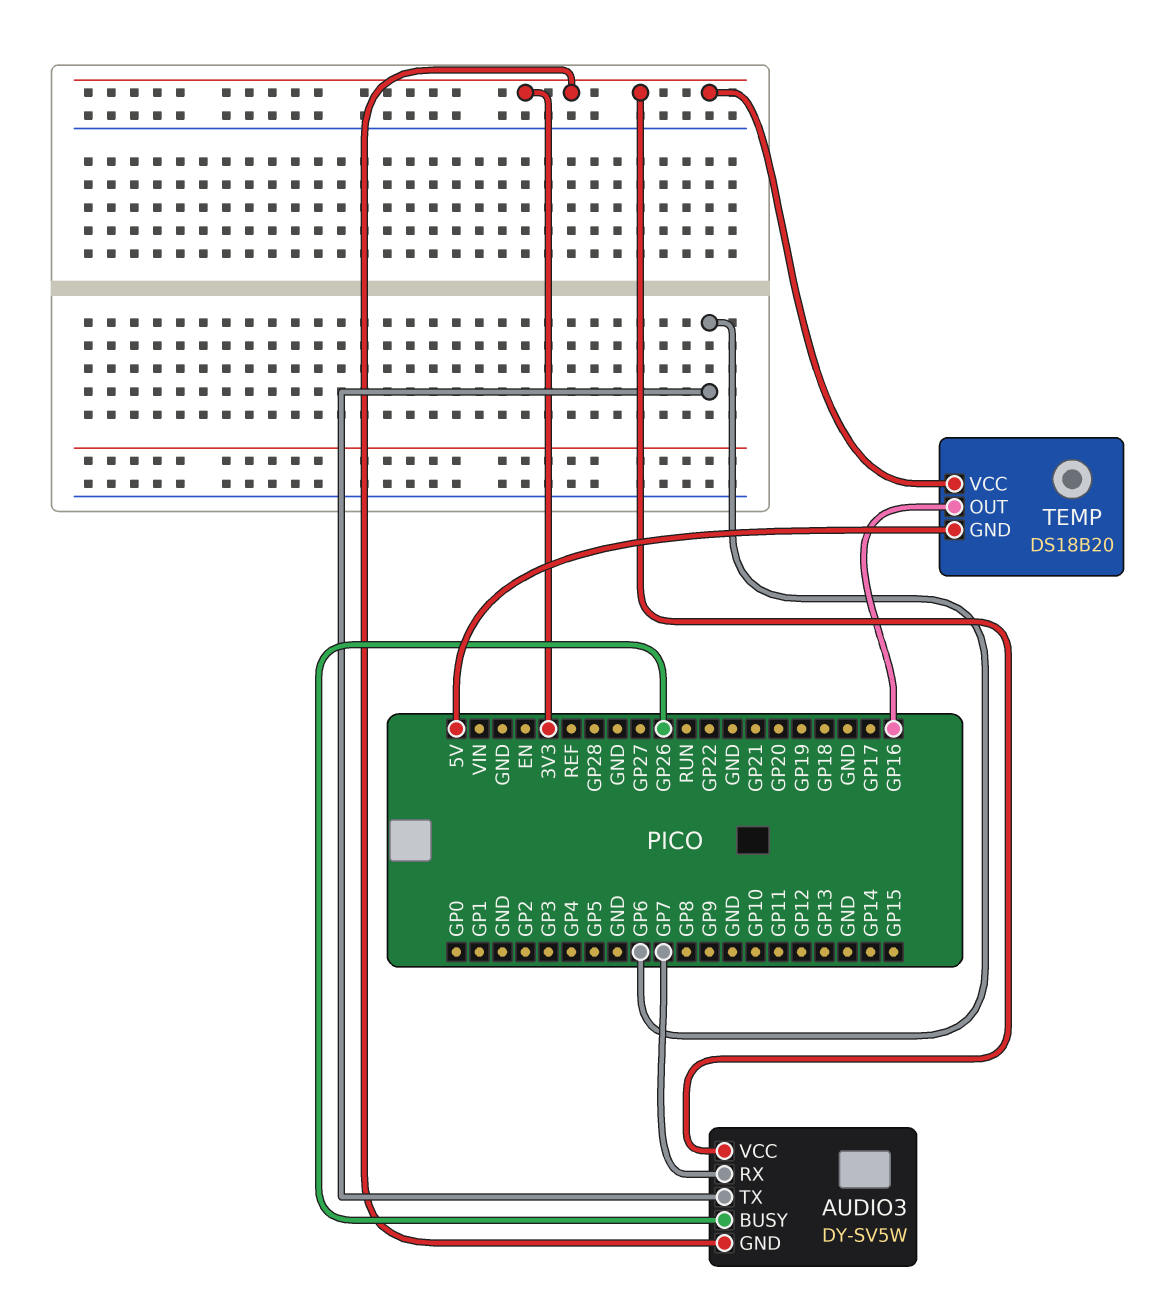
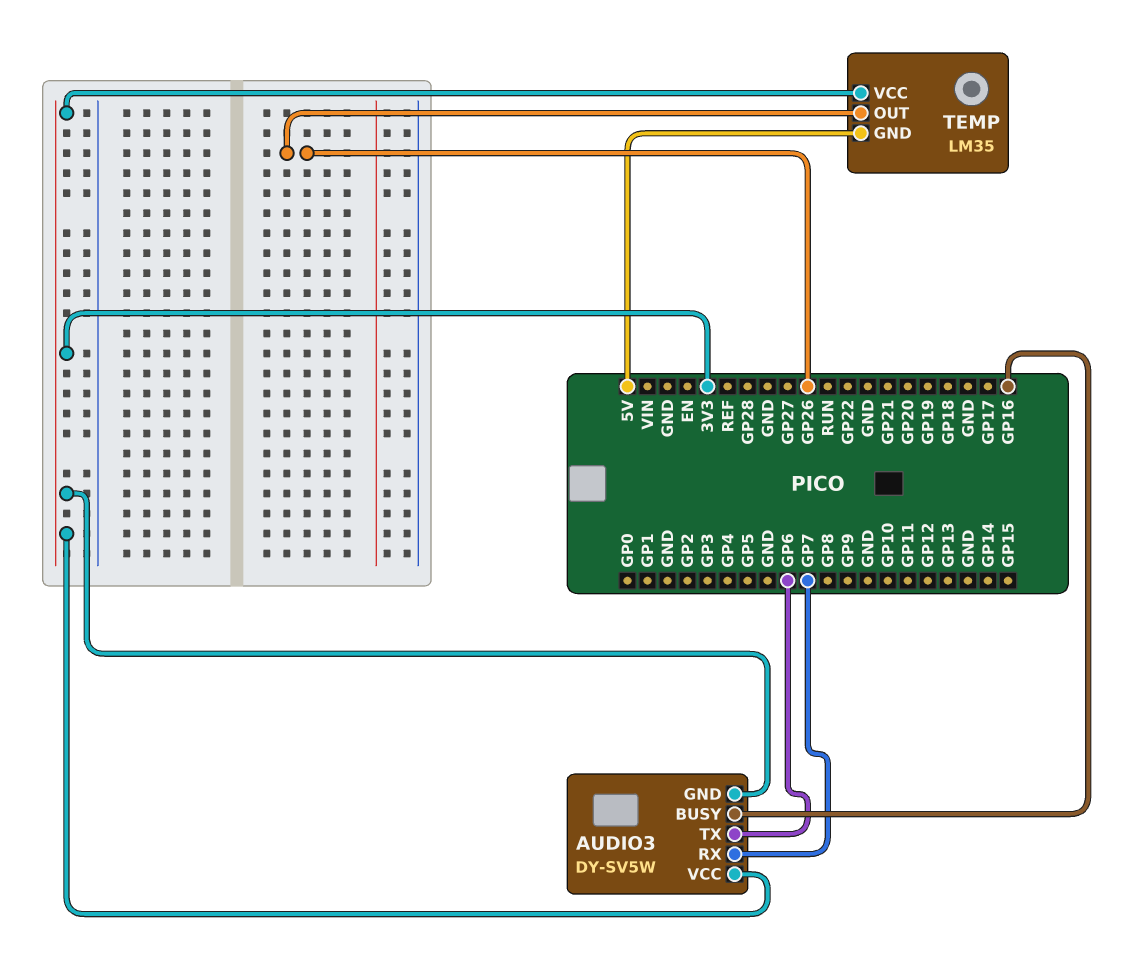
AUDIO3 pin BUSY: GP26 -> GP16
TEMP: DS18B20 -> LM35
TEMP pin OUT: GP16 -> GP26

